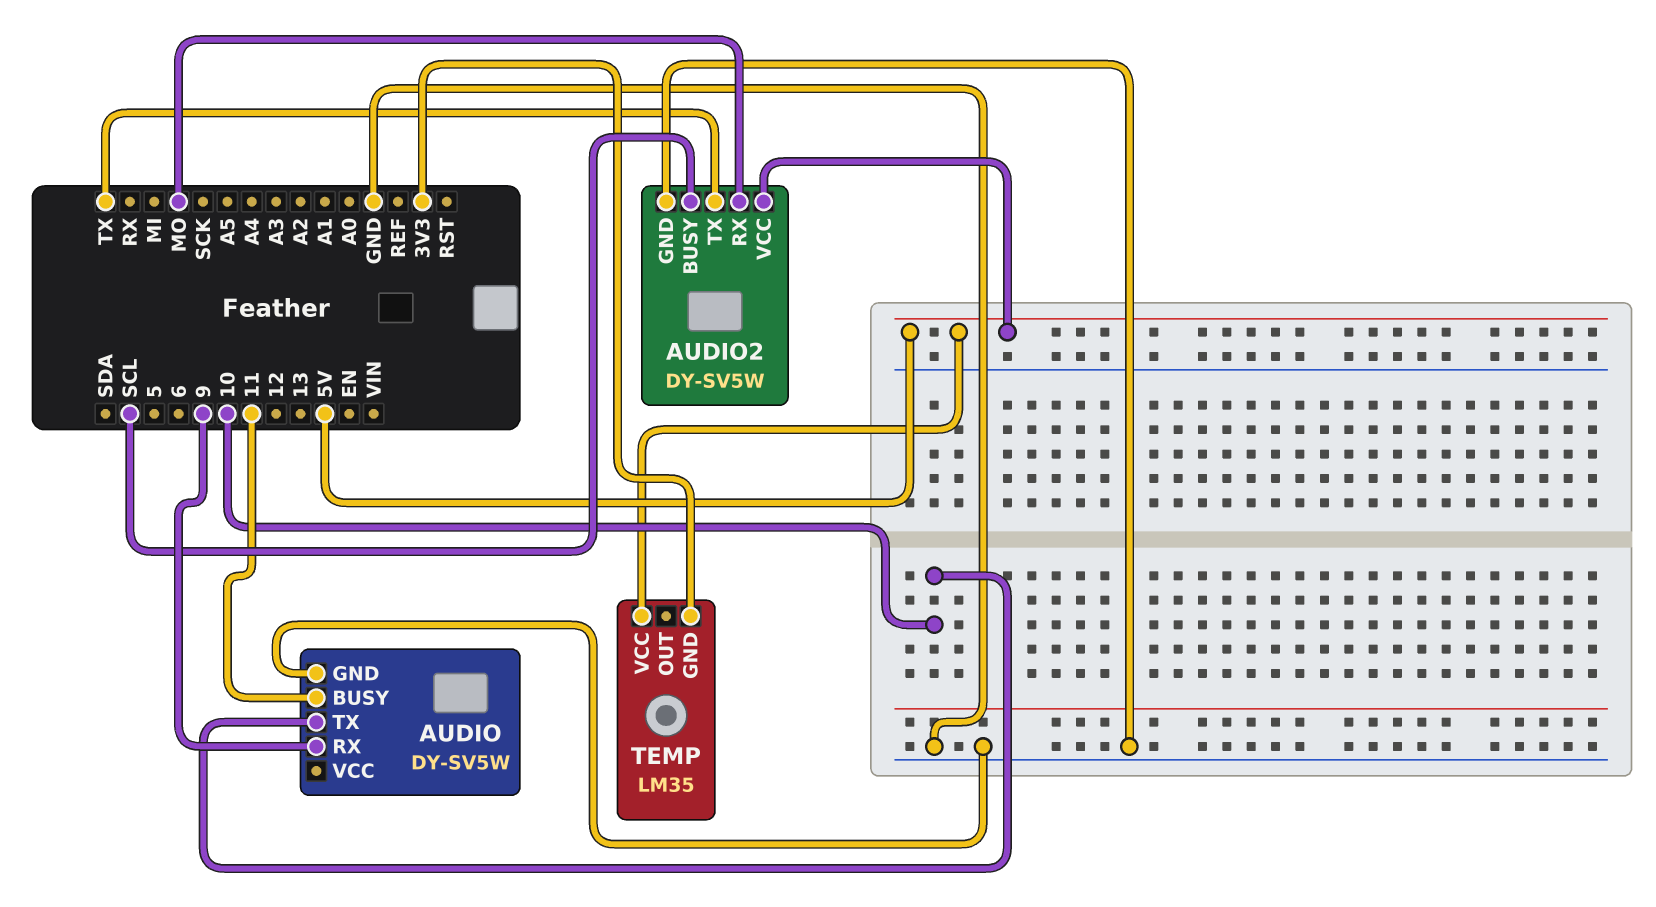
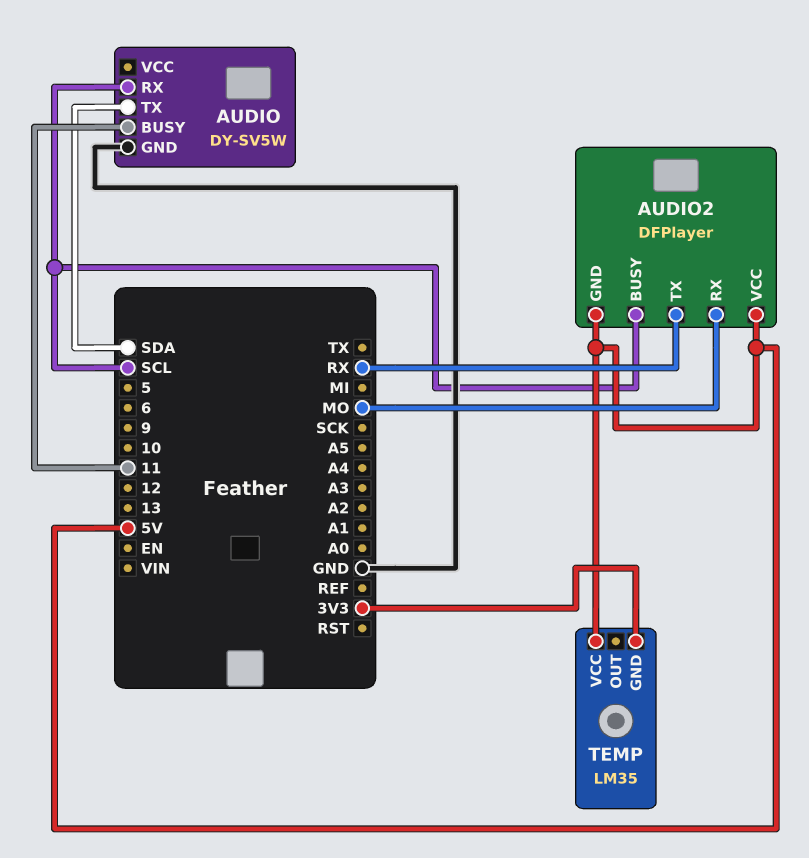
AUDIO pin RX: 9 -> SCL
AUDIO pin TX: 10 -> SDA
AUDIO2: DY-SV5W -> DFPlayer
AUDIO2 pin GND: GND -> 5V
AUDIO2 pin TX: TX -> RX

